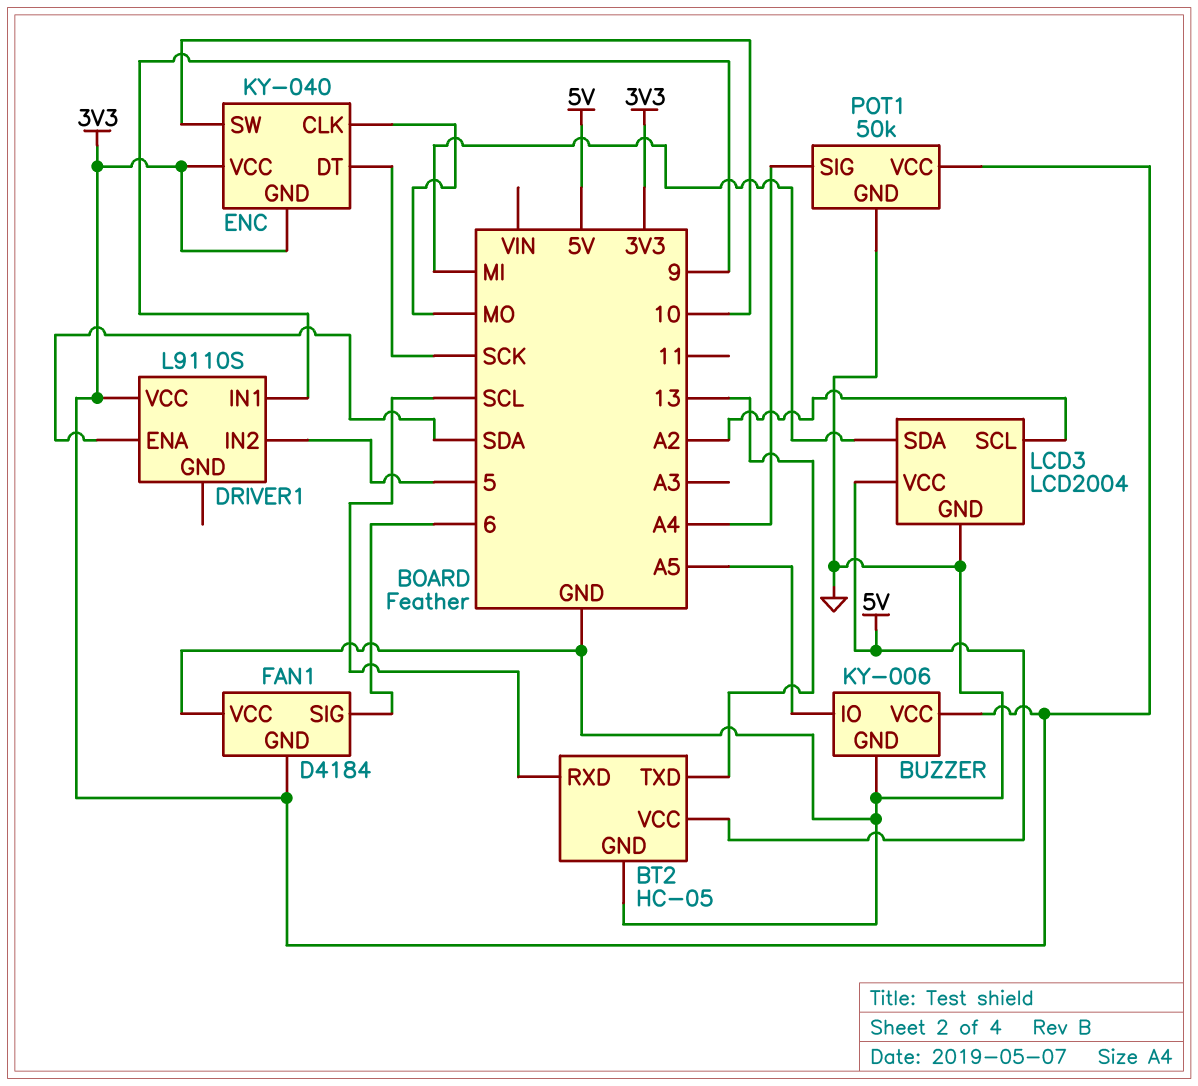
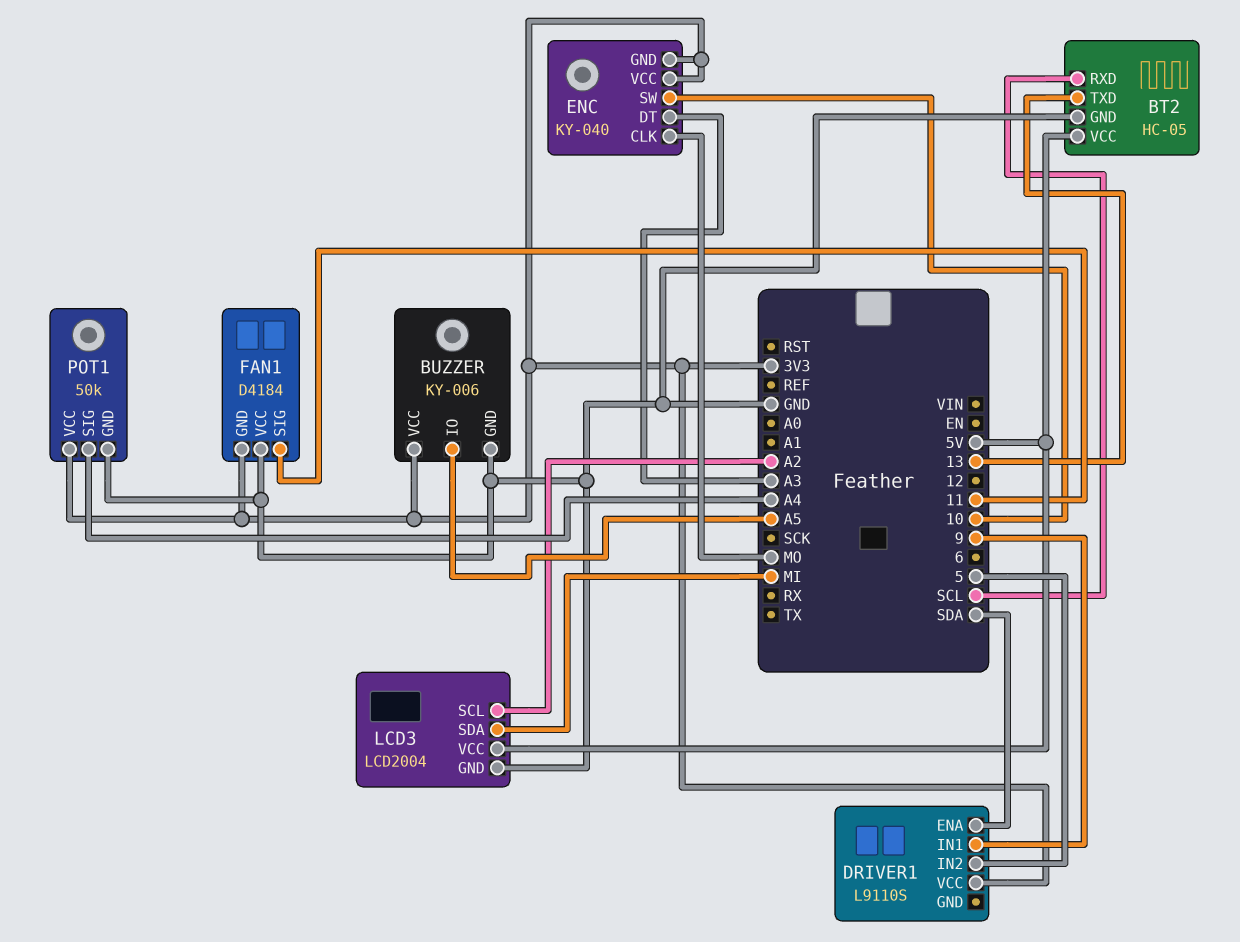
ENC pin DT: SCK -> A3
FAN1 pin SIG: 6 -> 11

